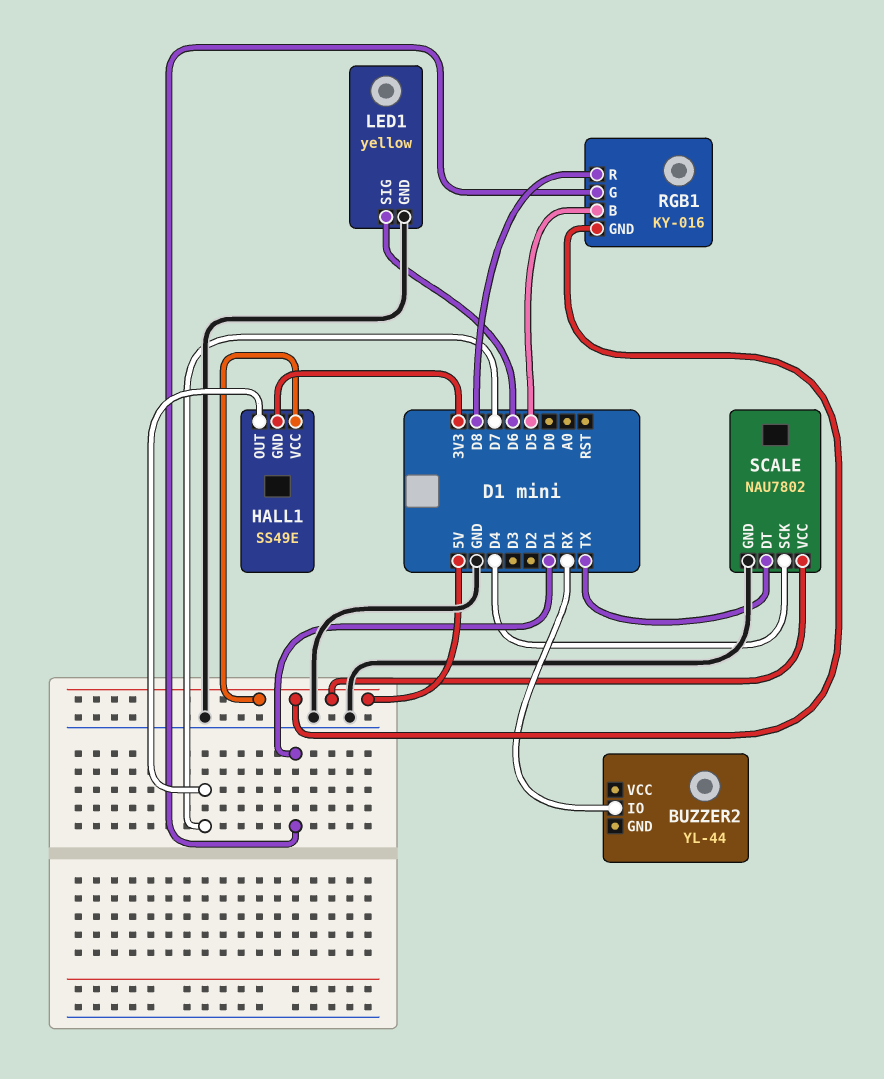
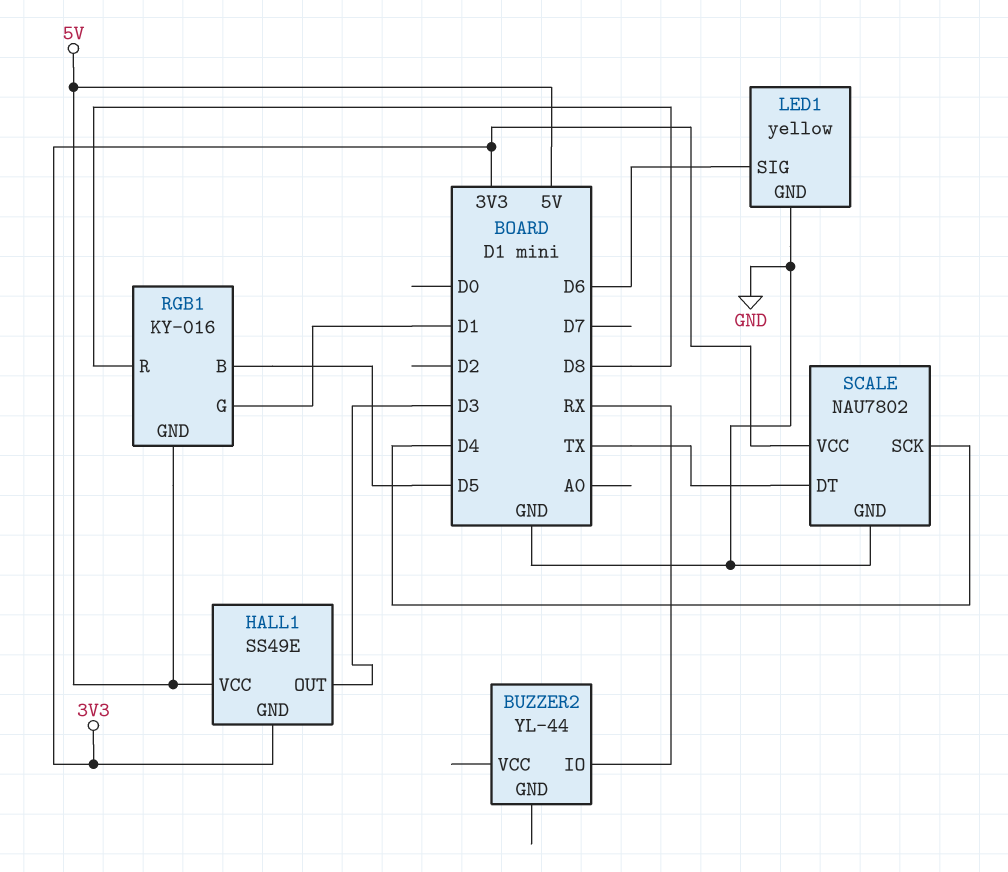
HALL1 pin OUT: D7 -> D3
SCALE pin VCC: 5V -> 3V3

